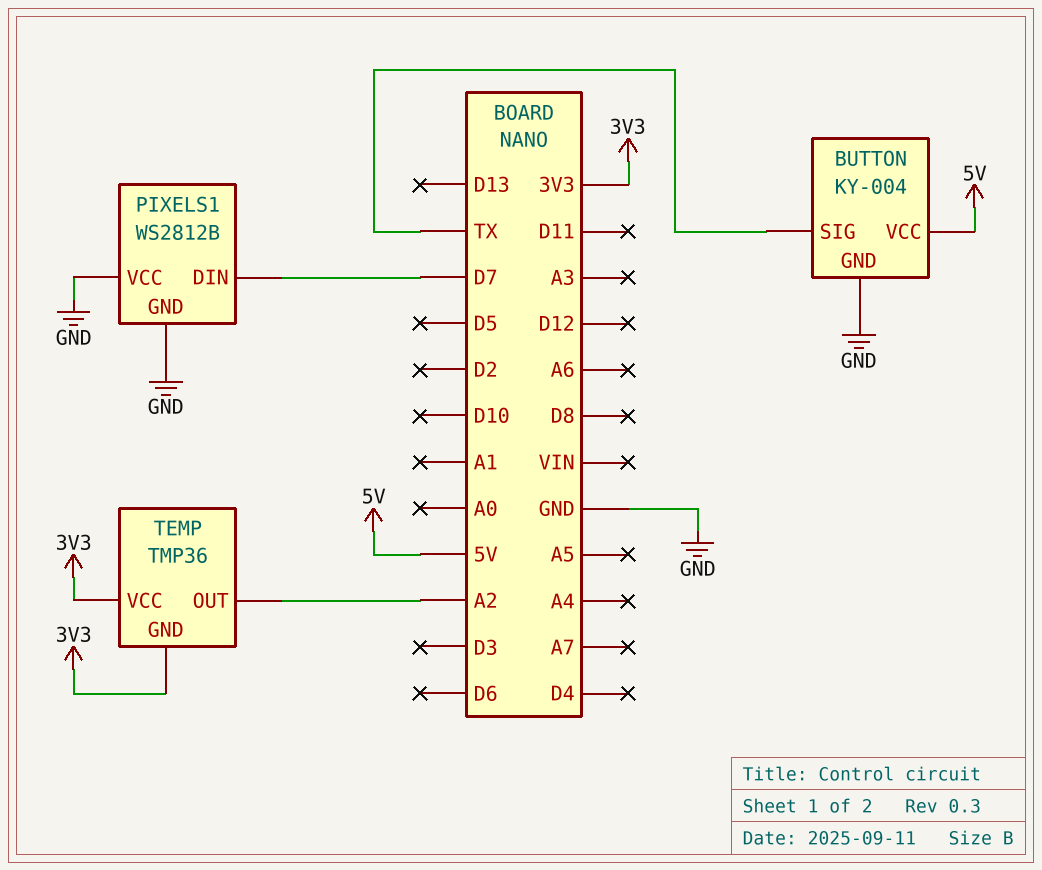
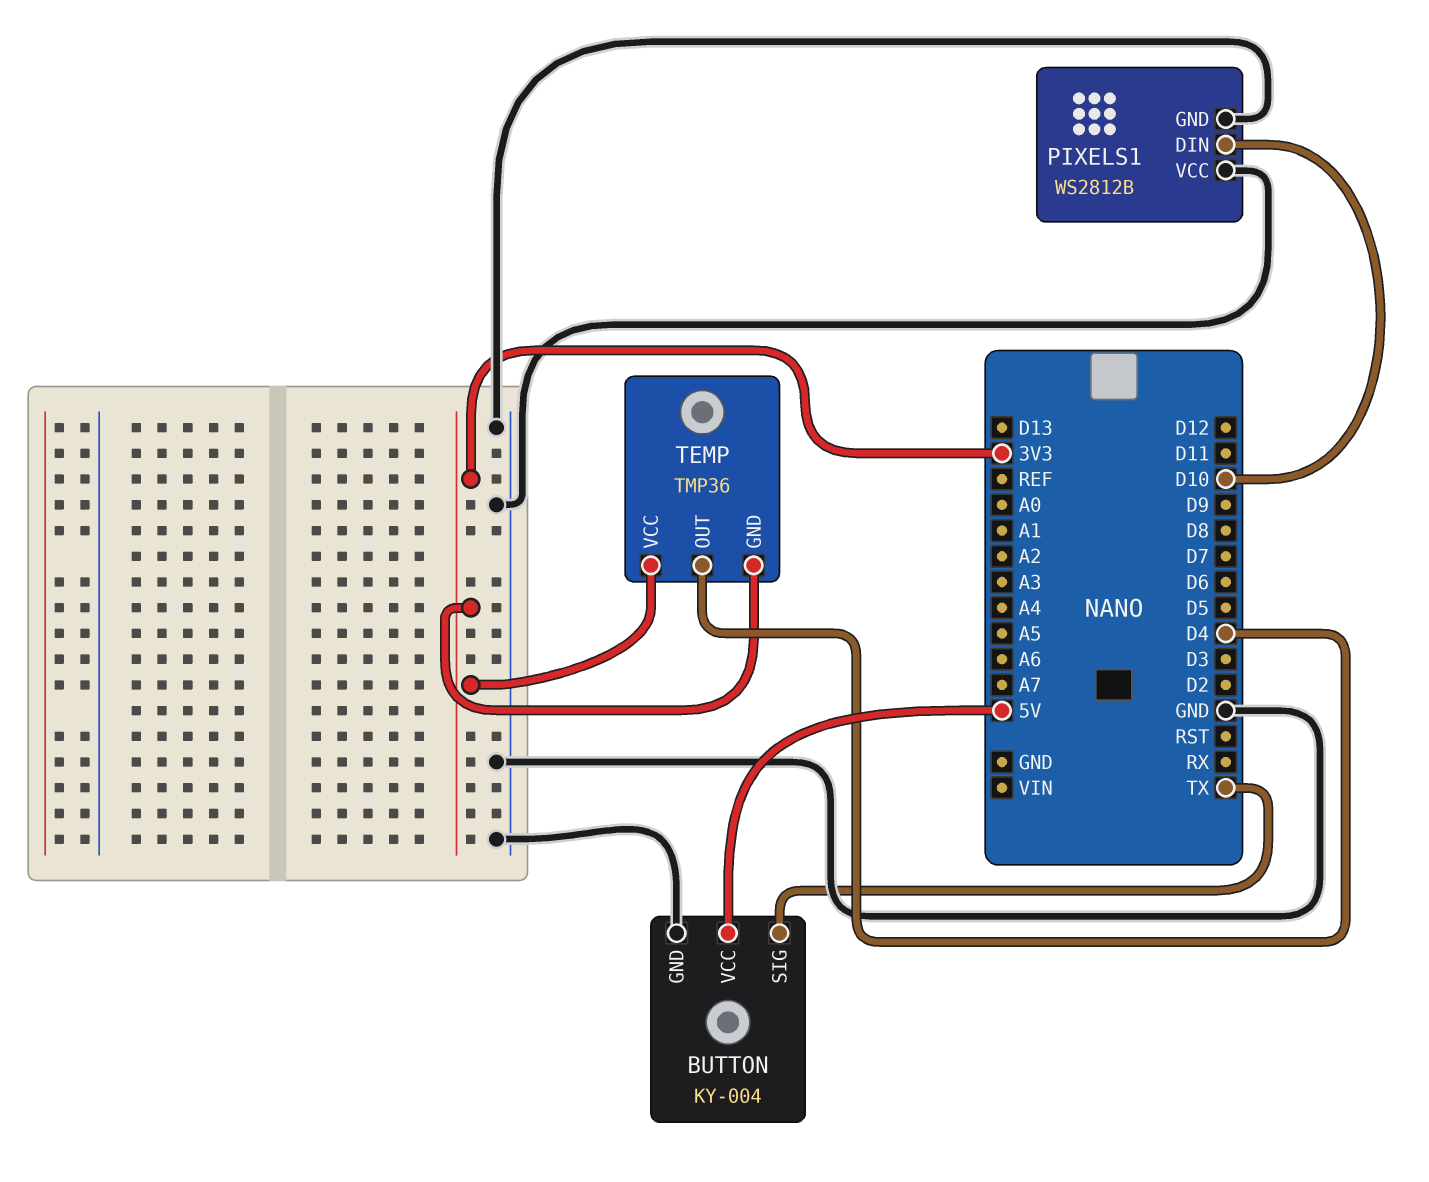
PIXELS1 pin DIN: D7 -> D10
TEMP pin OUT: A2 -> D4

